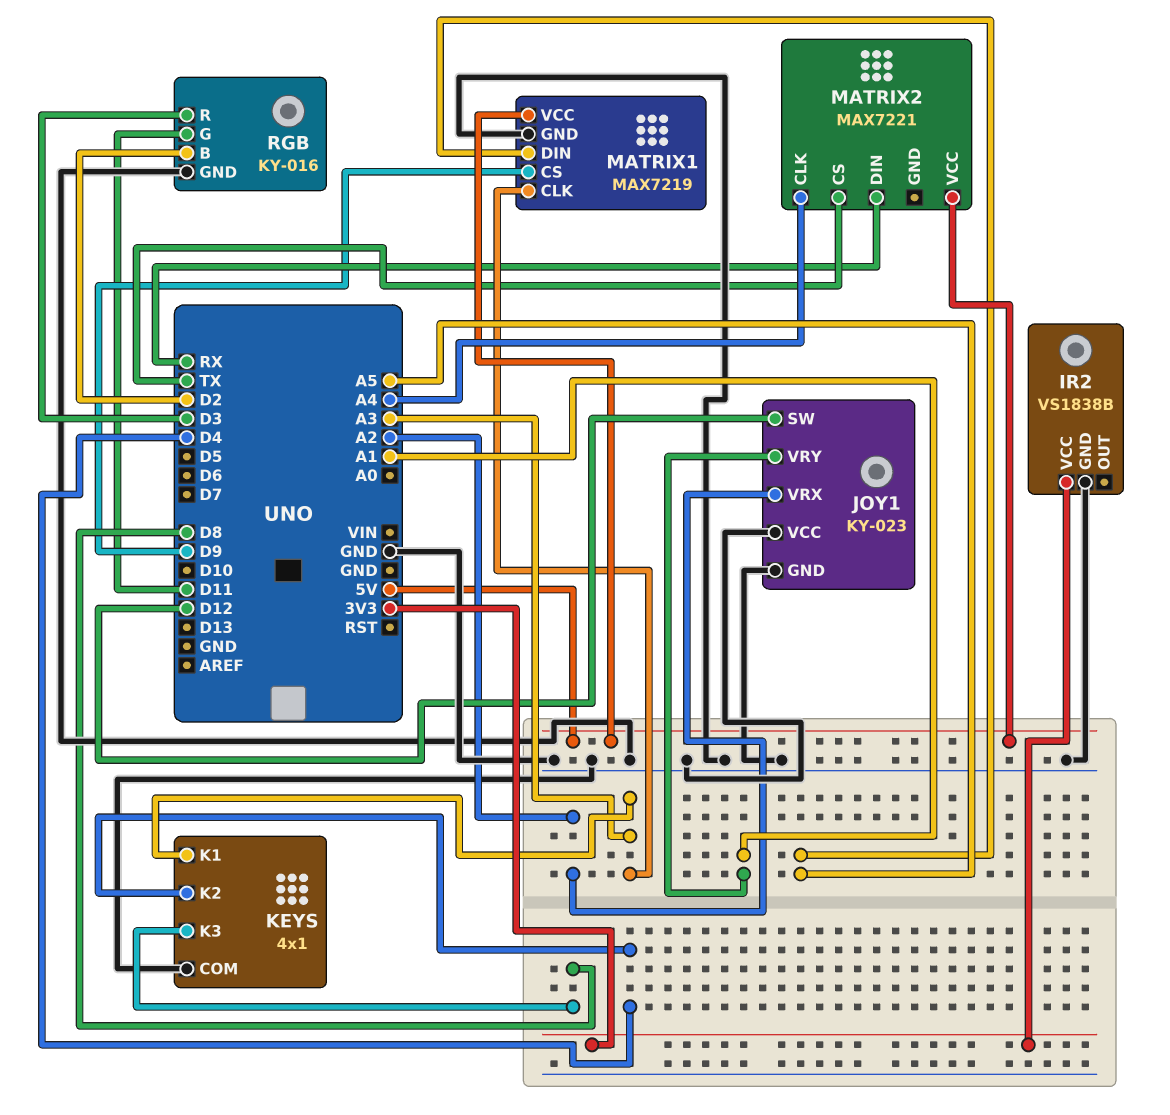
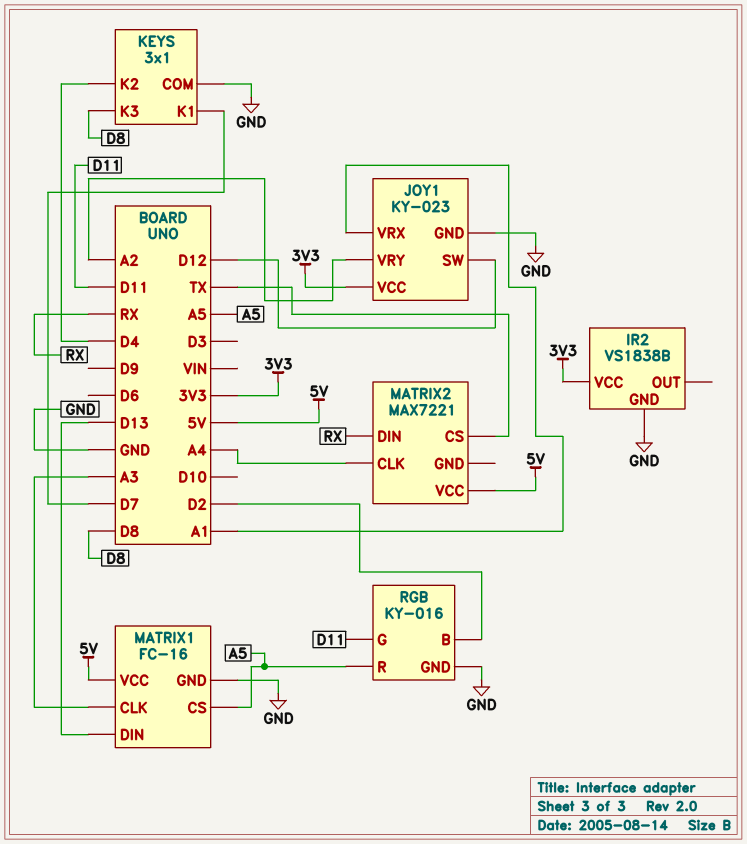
JOY1 pin VCC: GND -> 3V3
JOY1 pin VRX: A2 -> A1
JOY1 pin VRY: A1 -> A2
KEYS: 4x1 -> 3x1
KEYS pin K1: A3 -> D7
MATRIX1: MAX7219 -> FC-16
MATRIX1 pin CS: D9 -> A5
MATRIX1 pin DIN: A5 -> D13
RGB pin R: D3 -> A5

